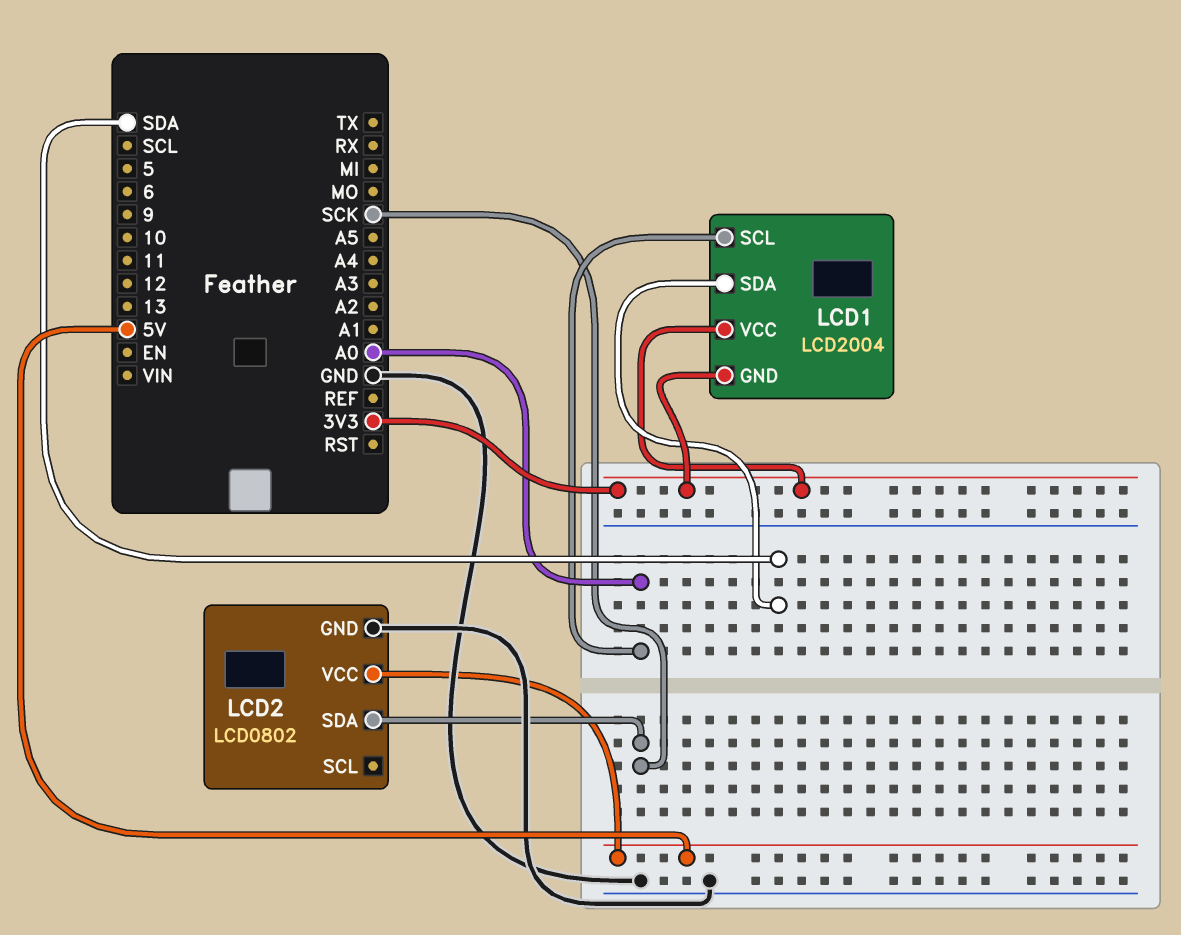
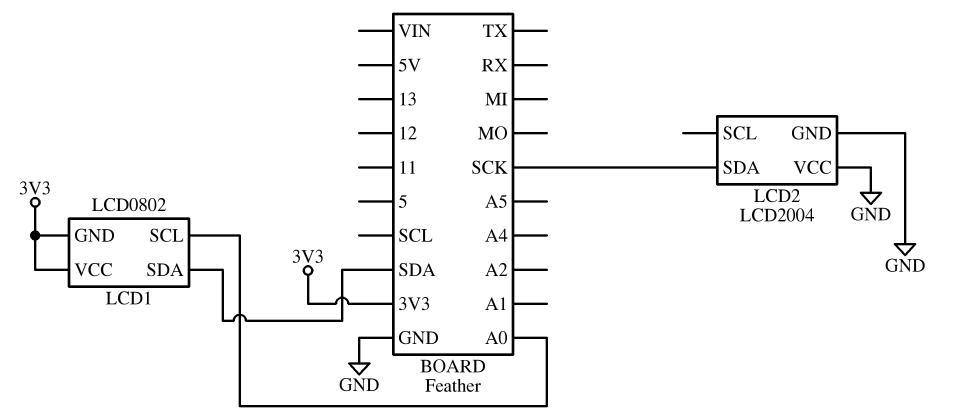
LCD1: LCD2004 -> LCD0802
LCD2: LCD0802 -> LCD2004
LCD2 pin VCC: 5V -> GND

